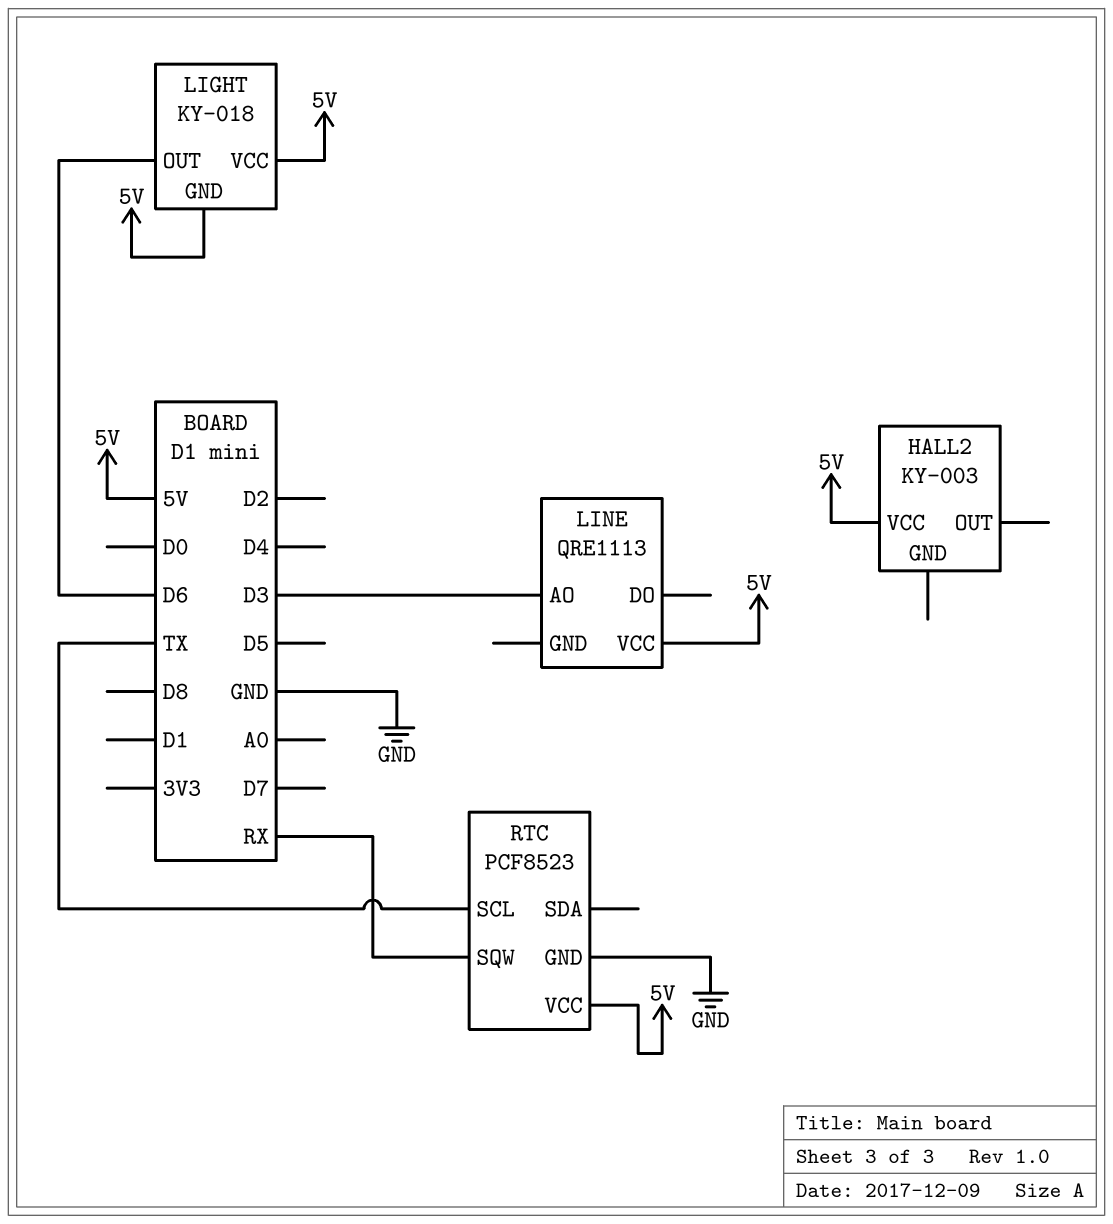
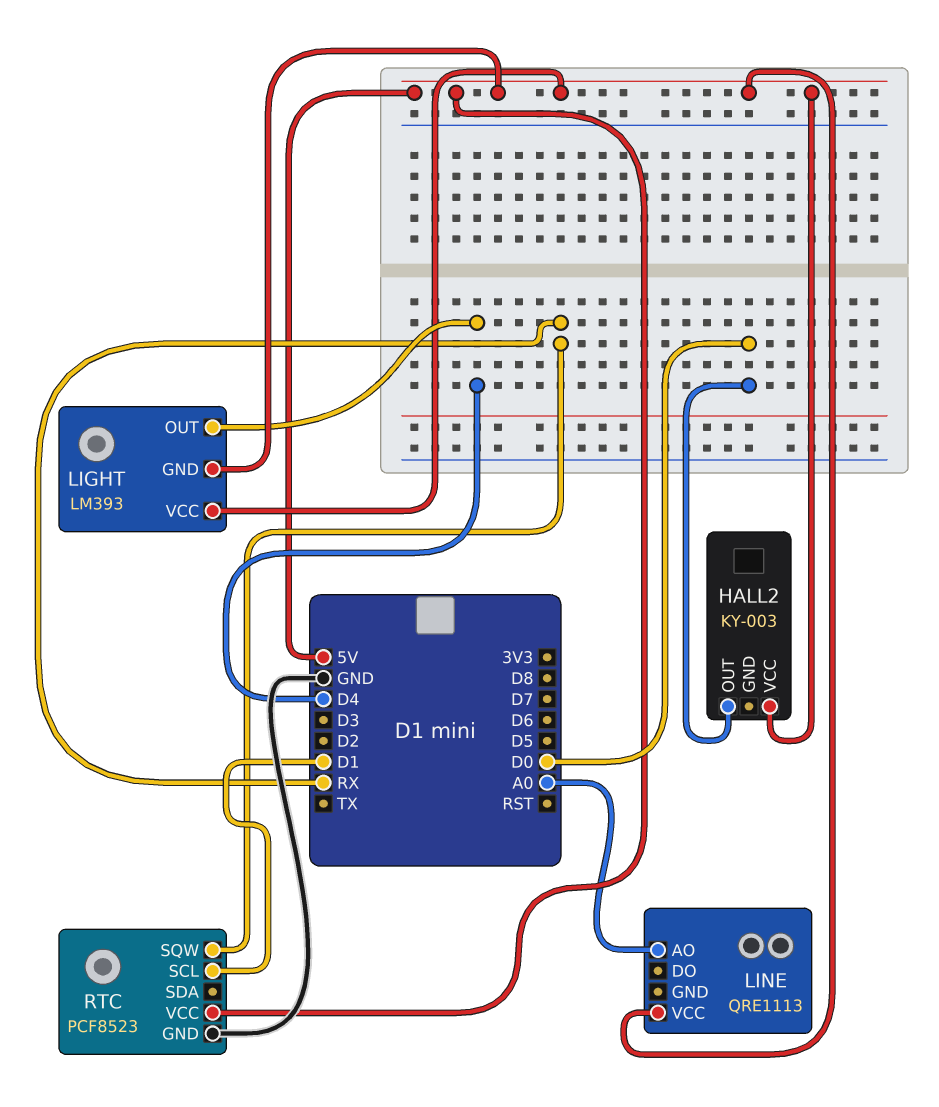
HALL2 pin OUT: none -> D0
LIGHT: KY-018 -> LM393
LIGHT pin OUT: D6 -> D4
LINE pin AO: D3 -> A0
RTC pin SCL: TX -> D1

